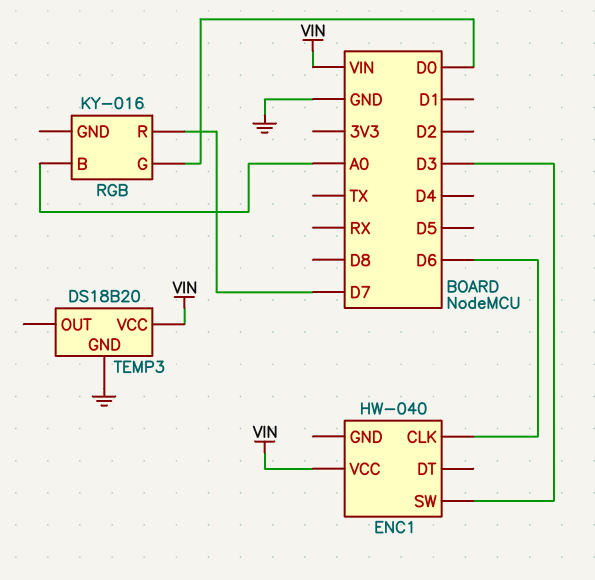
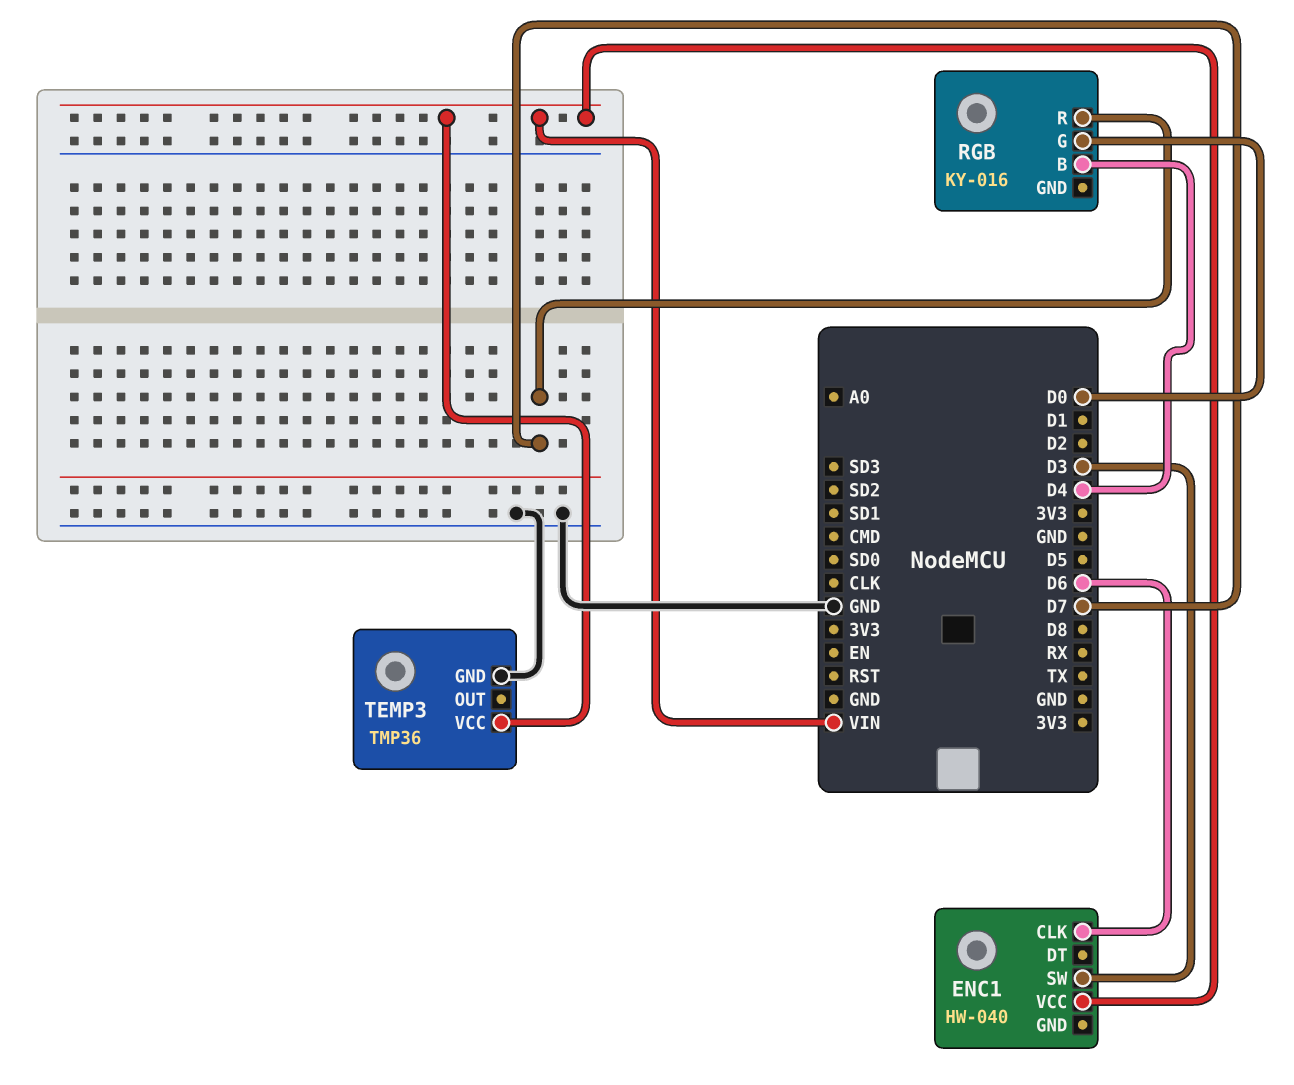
RGB pin B: A0 -> D4
TEMP3: DS18B20 -> TMP36

